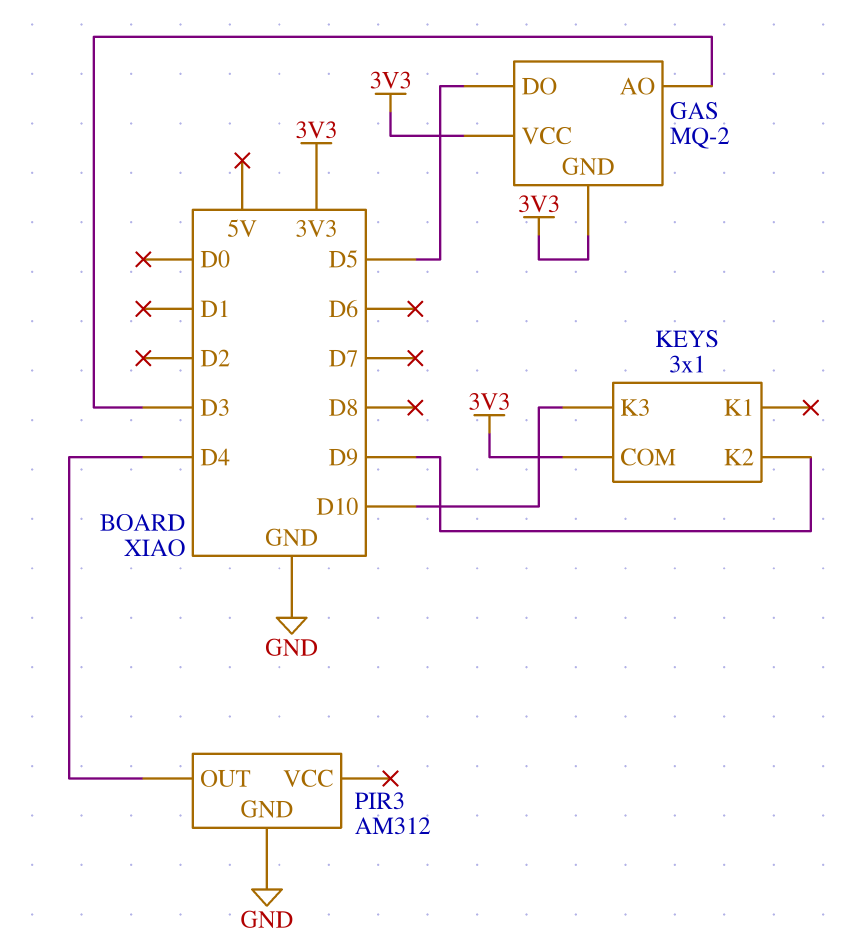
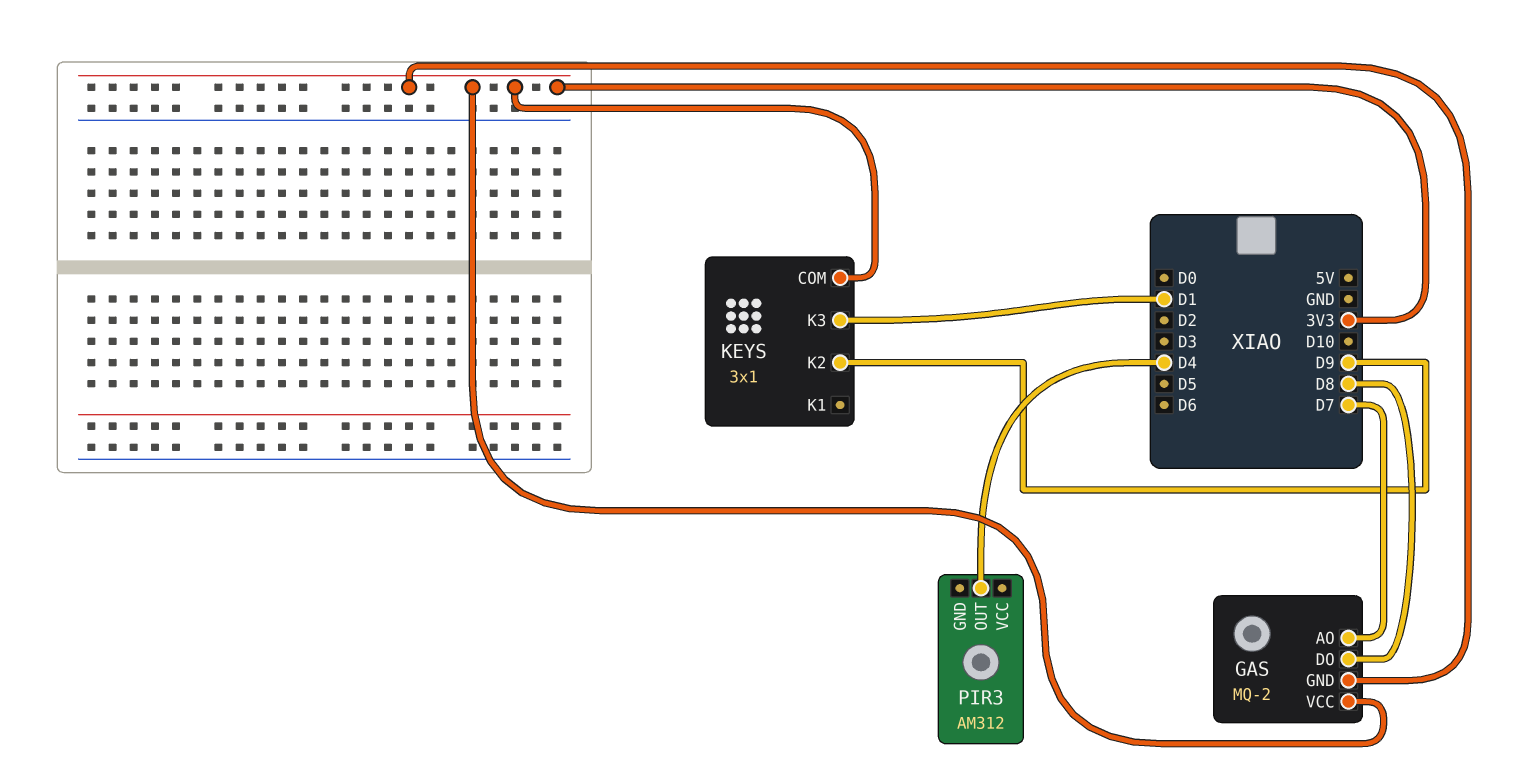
GAS pin AO: D3 -> D7
GAS pin DO: D5 -> D8
KEYS pin K3: D10 -> D1
PIR3 pin GND: GND -> none

